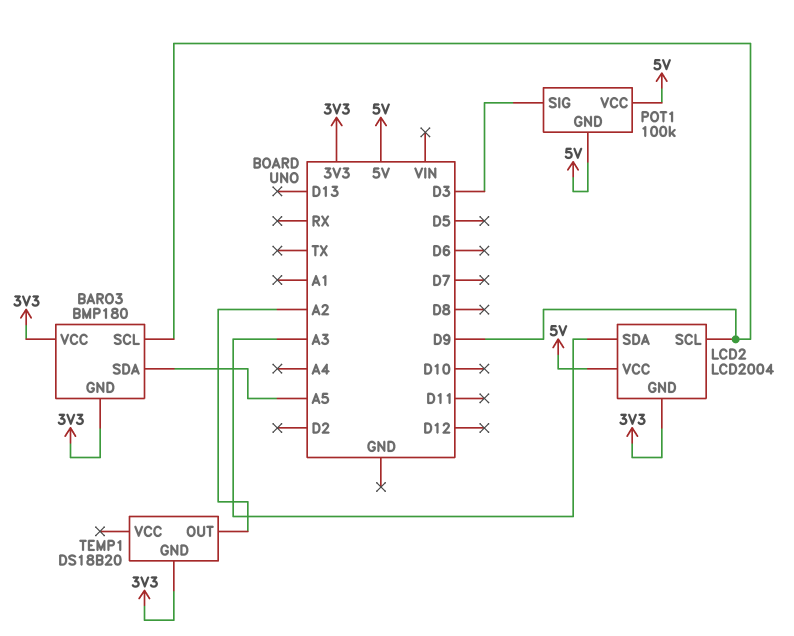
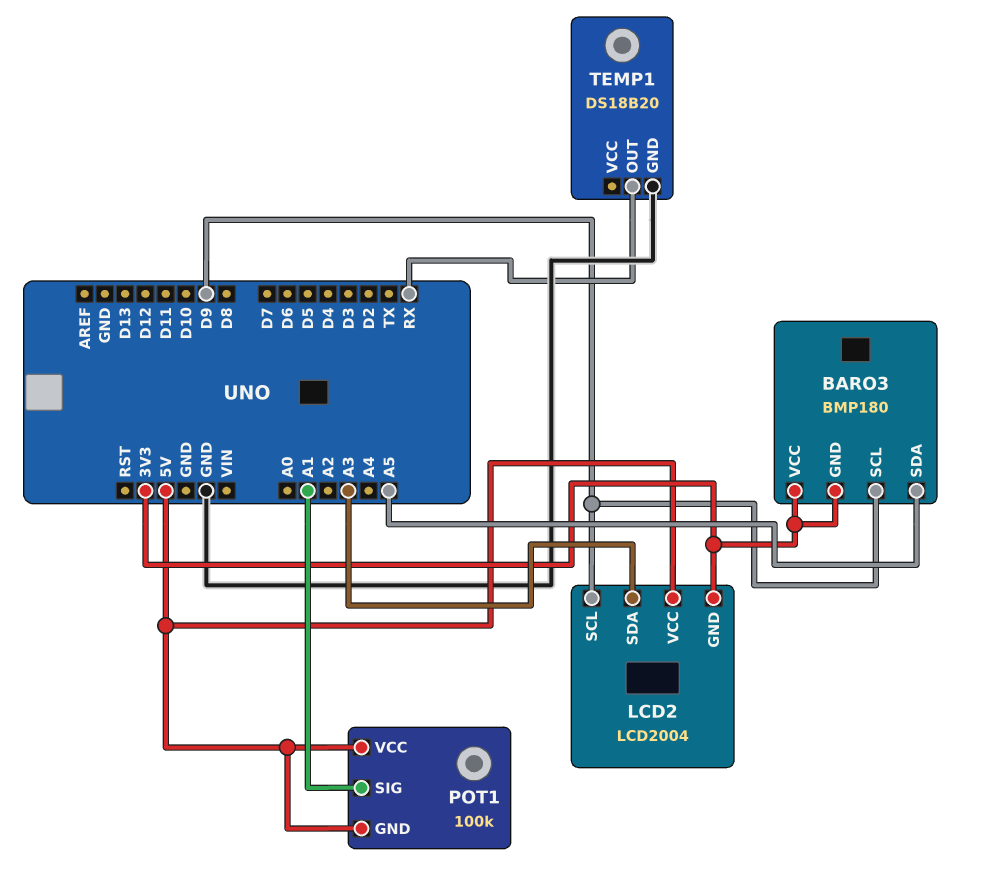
POT1 pin SIG: D3 -> A1
TEMP1 pin GND: 3V3 -> GND
TEMP1 pin OUT: A2 -> RX

